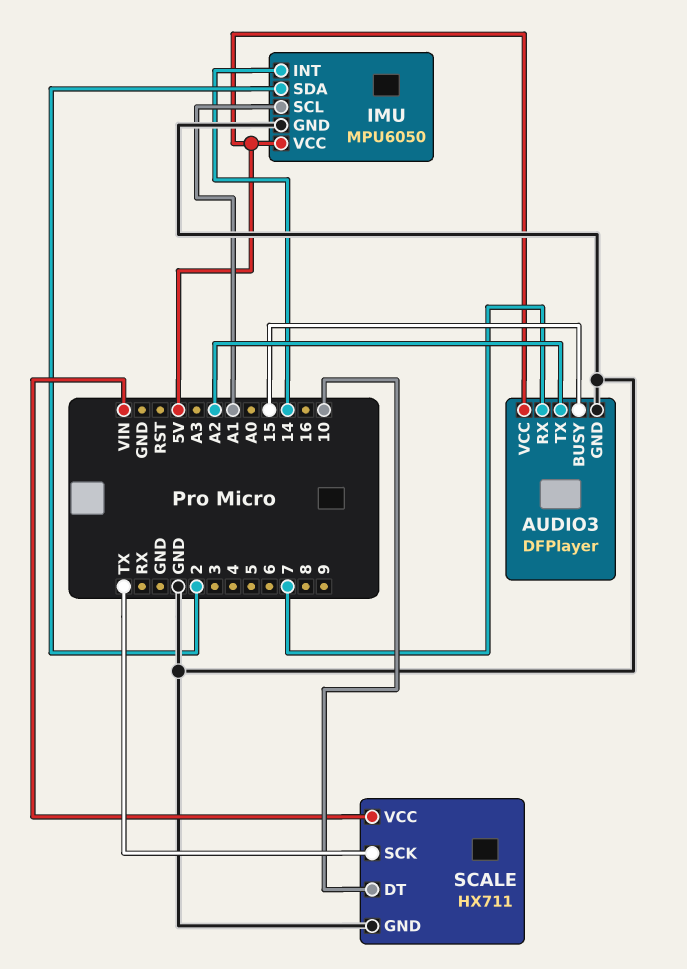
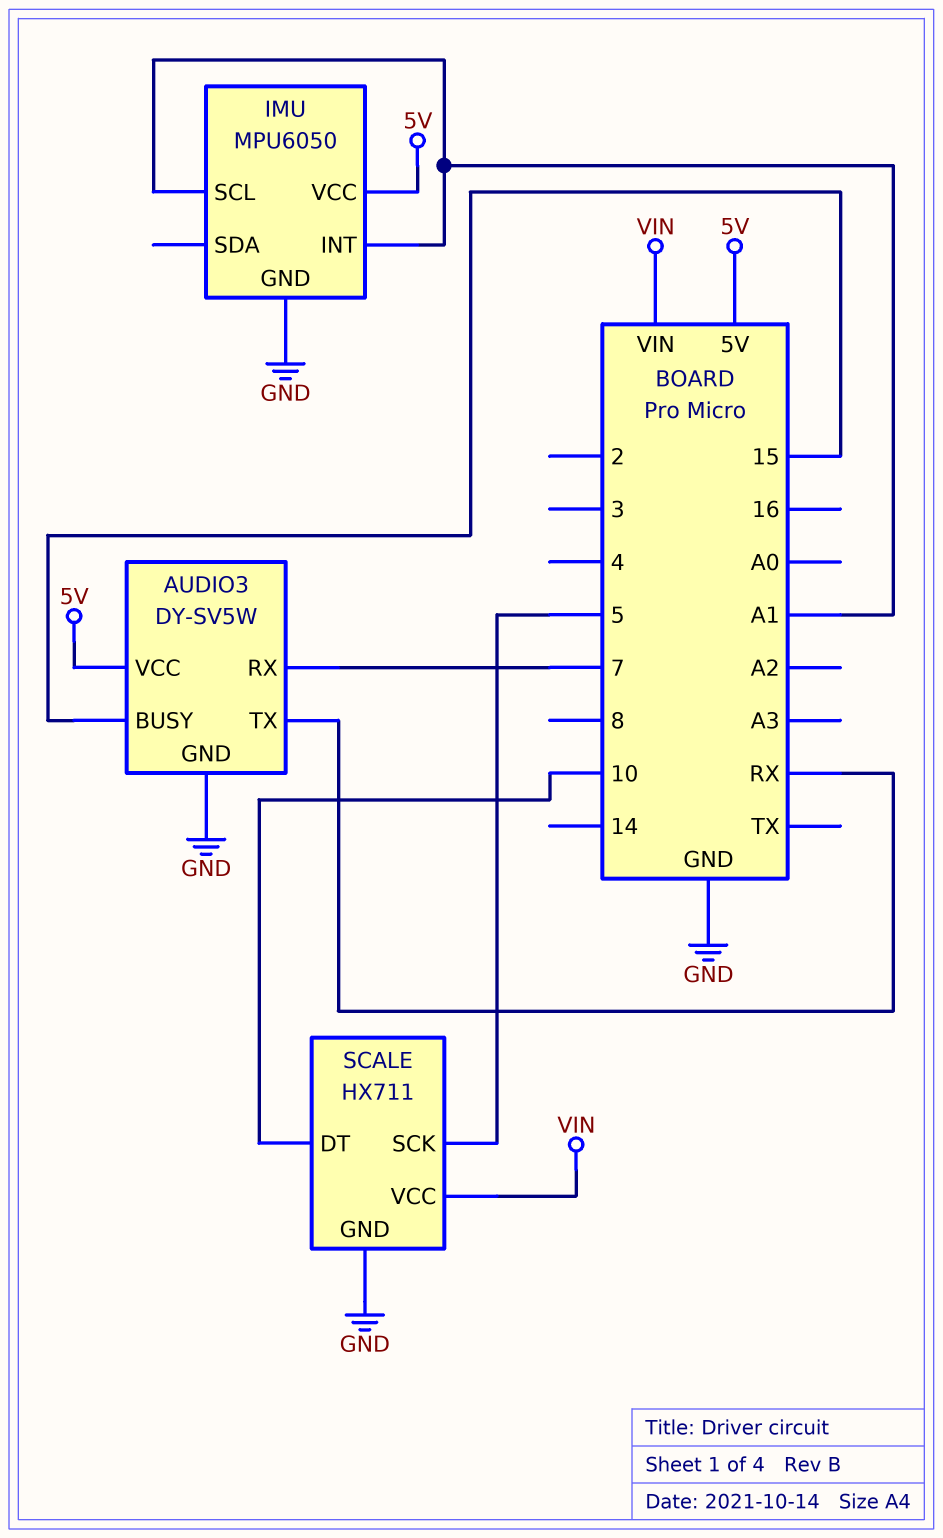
AUDIO3: DFPlayer -> DY-SV5W
AUDIO3 pin TX: A2 -> RX
IMU pin INT: 14 -> A1
IMU pin SDA: 2 -> none
SCALE pin SCK: TX -> 5

